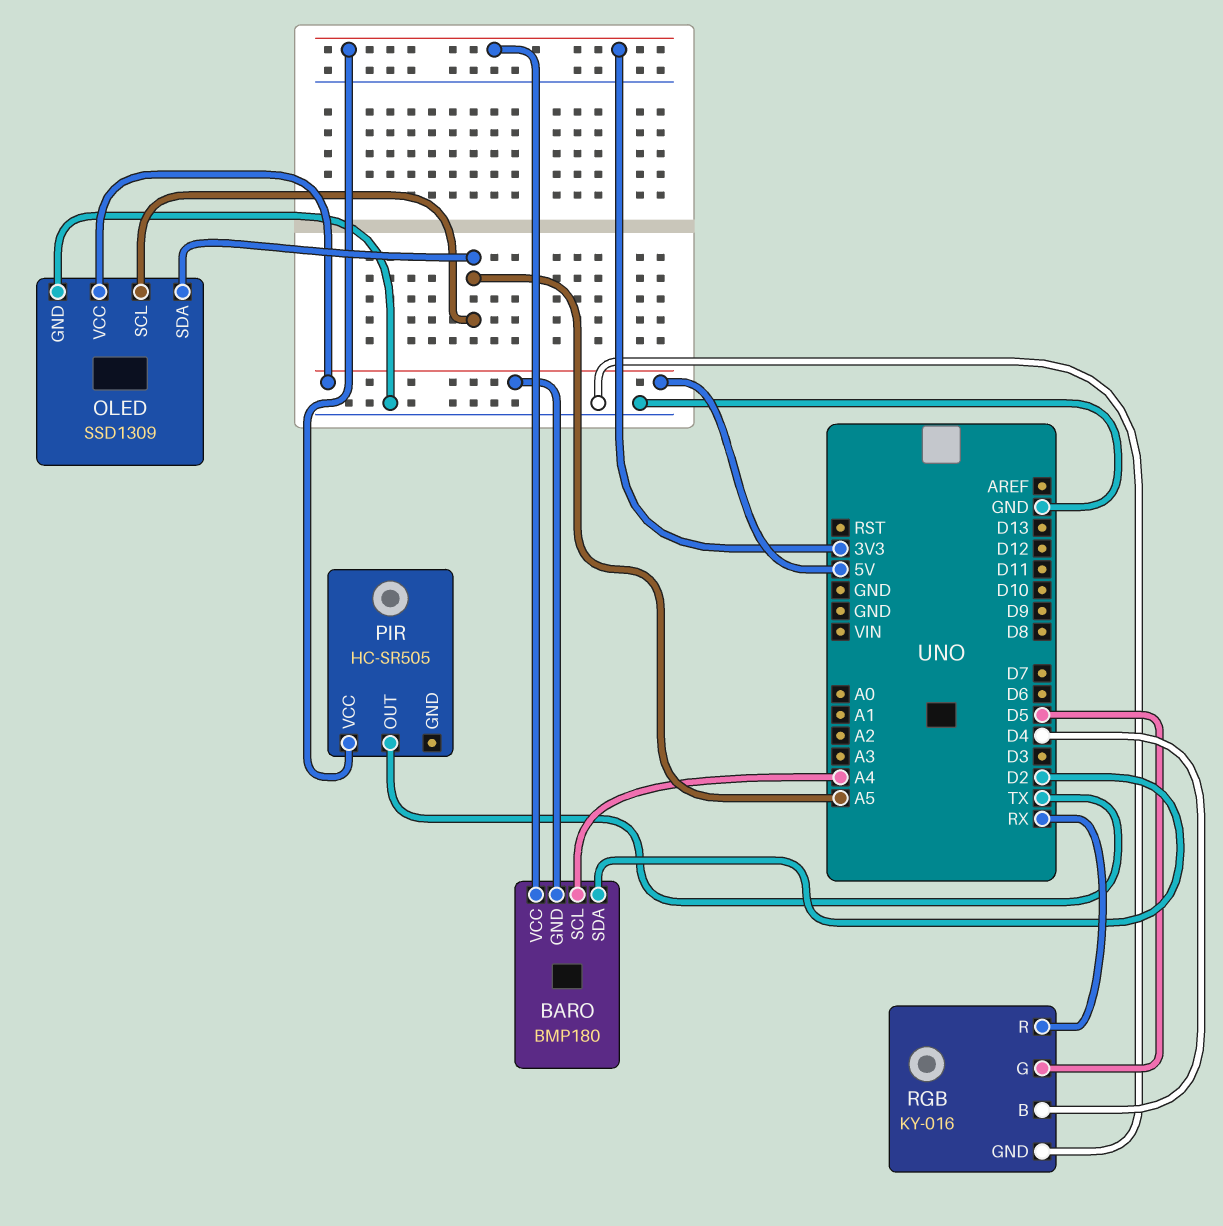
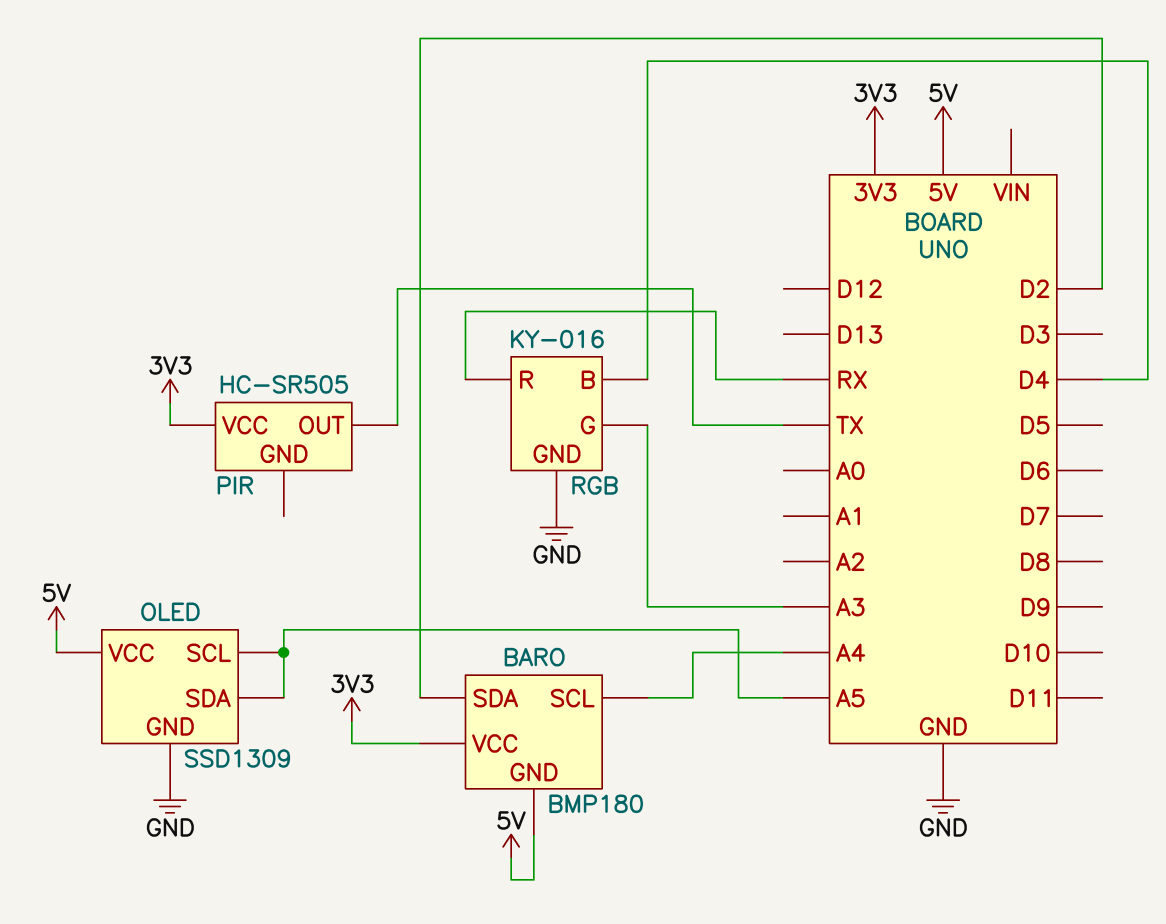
RGB pin G: D5 -> A3

